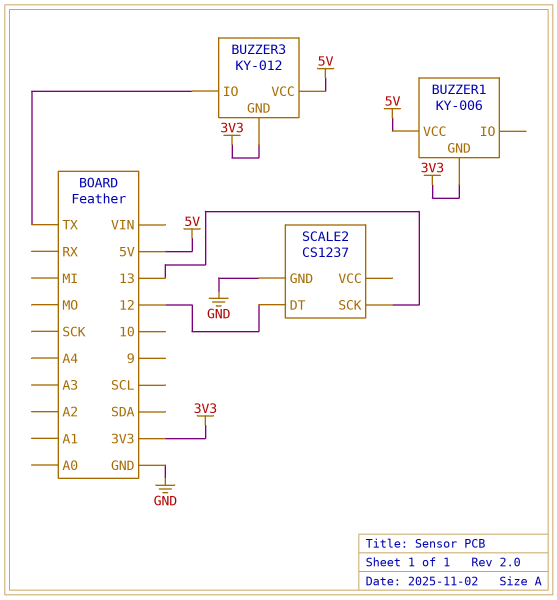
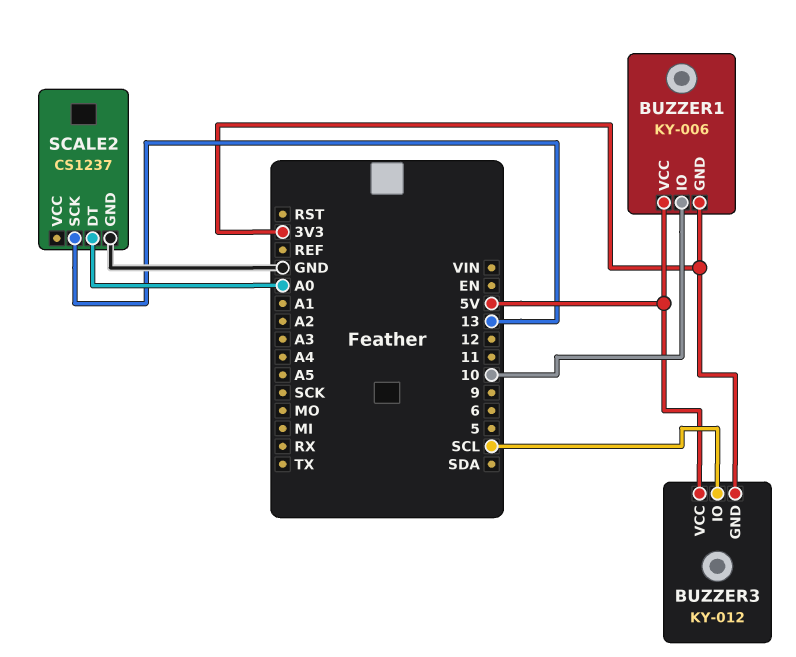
BUZZER1 pin IO: none -> 10
BUZZER3 pin IO: TX -> SCL
SCALE2 pin DT: 12 -> A0

